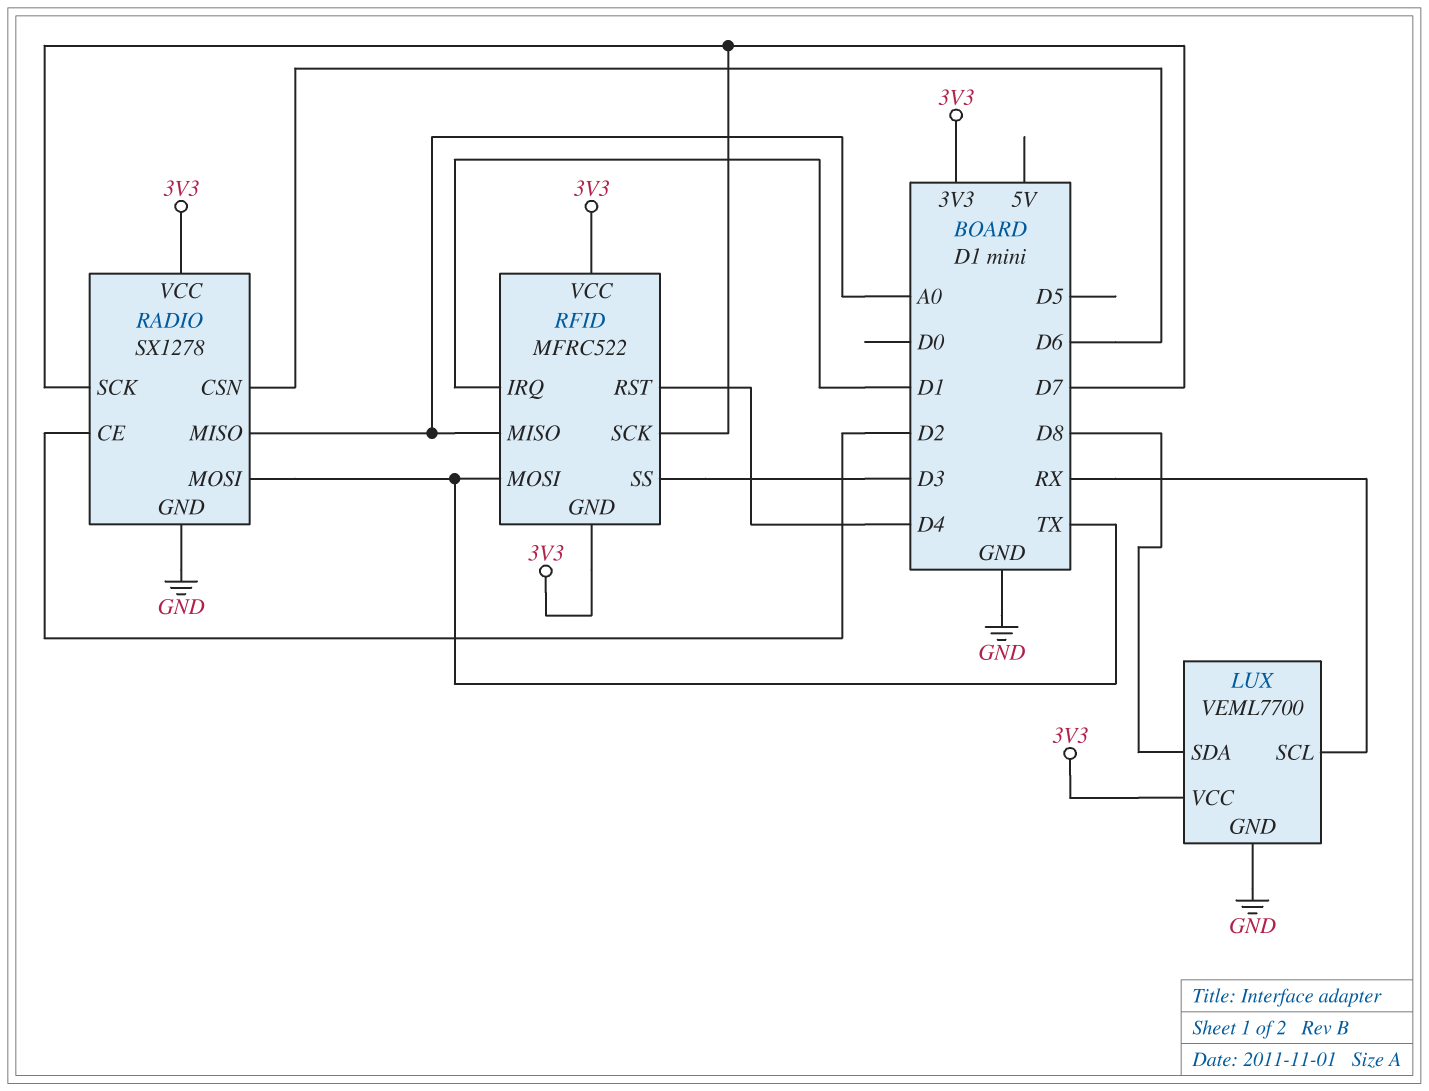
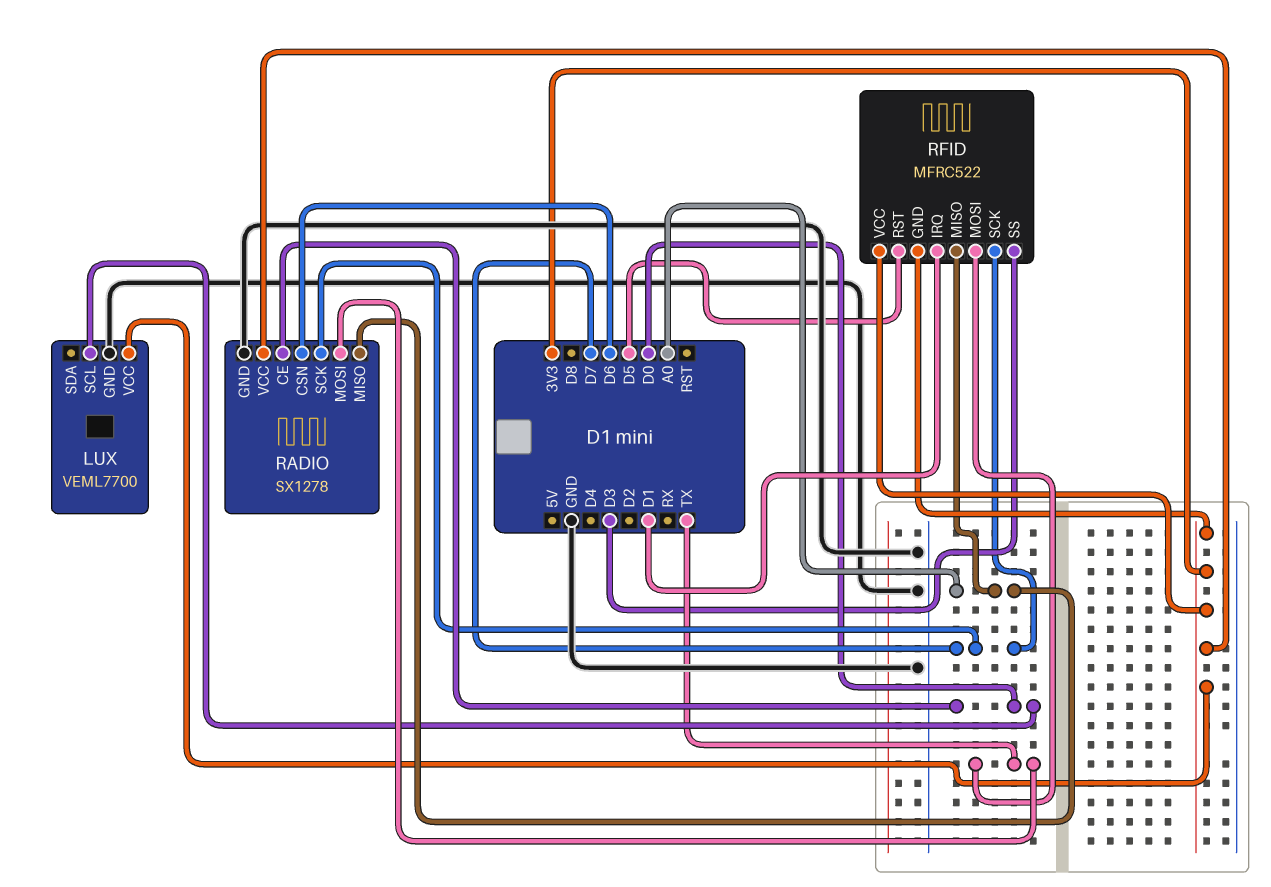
LUX pin SCL: RX -> D0
LUX pin SDA: D8 -> none
RADIO pin CE: D2 -> D0
RFID pin RST: D4 -> D5

